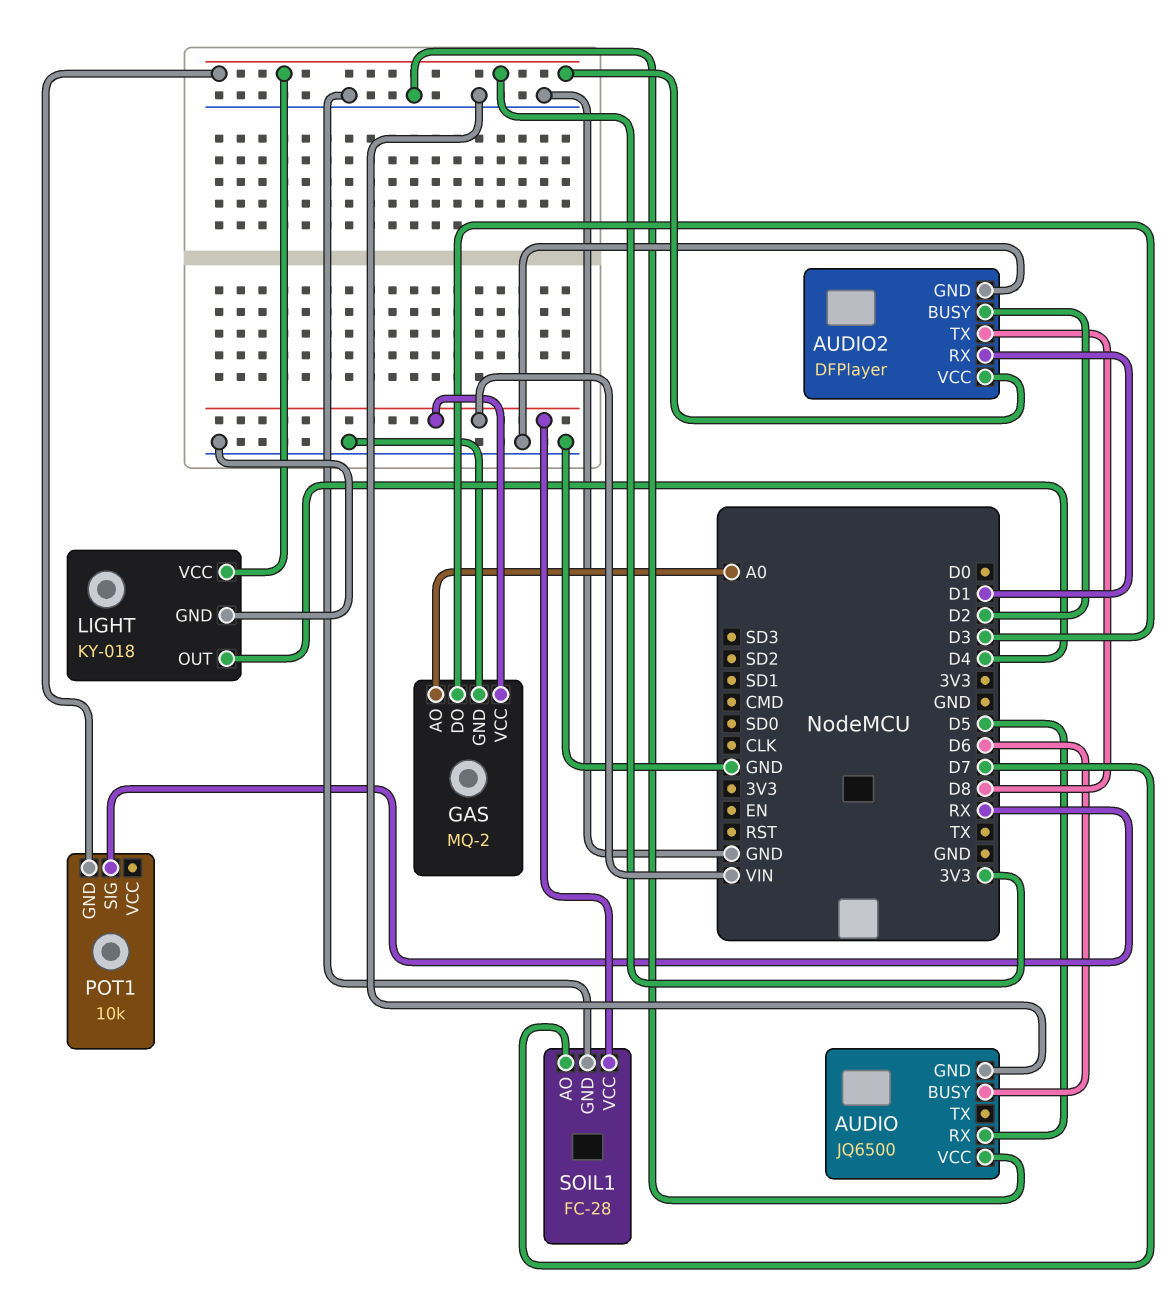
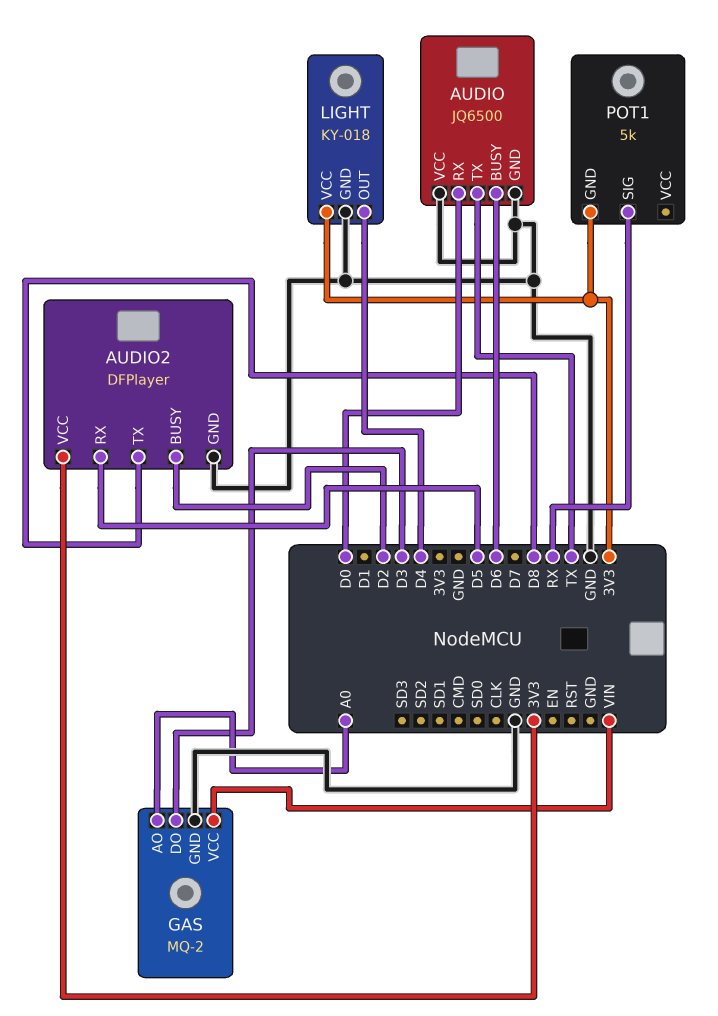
AUDIO pin RX: D5 -> D0
AUDIO pin TX: none -> TX
AUDIO2 pin RX: D1 -> D5
POT1: 10k -> 5k
SOIL1: FC-28 -> none
SOIL1 pin AO: D7 -> none
SOIL1 pin GND: GND -> none
SOIL1 pin VCC: VIN -> none

